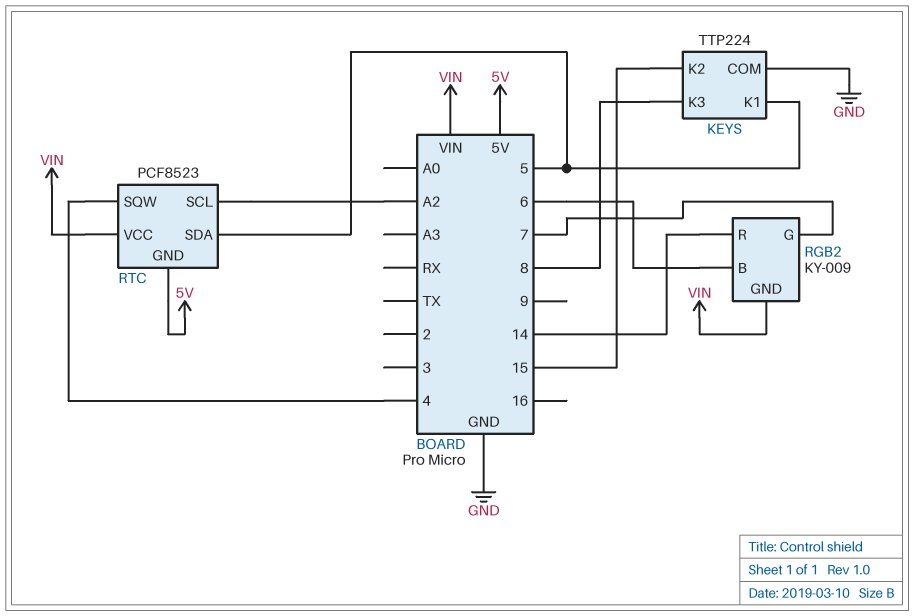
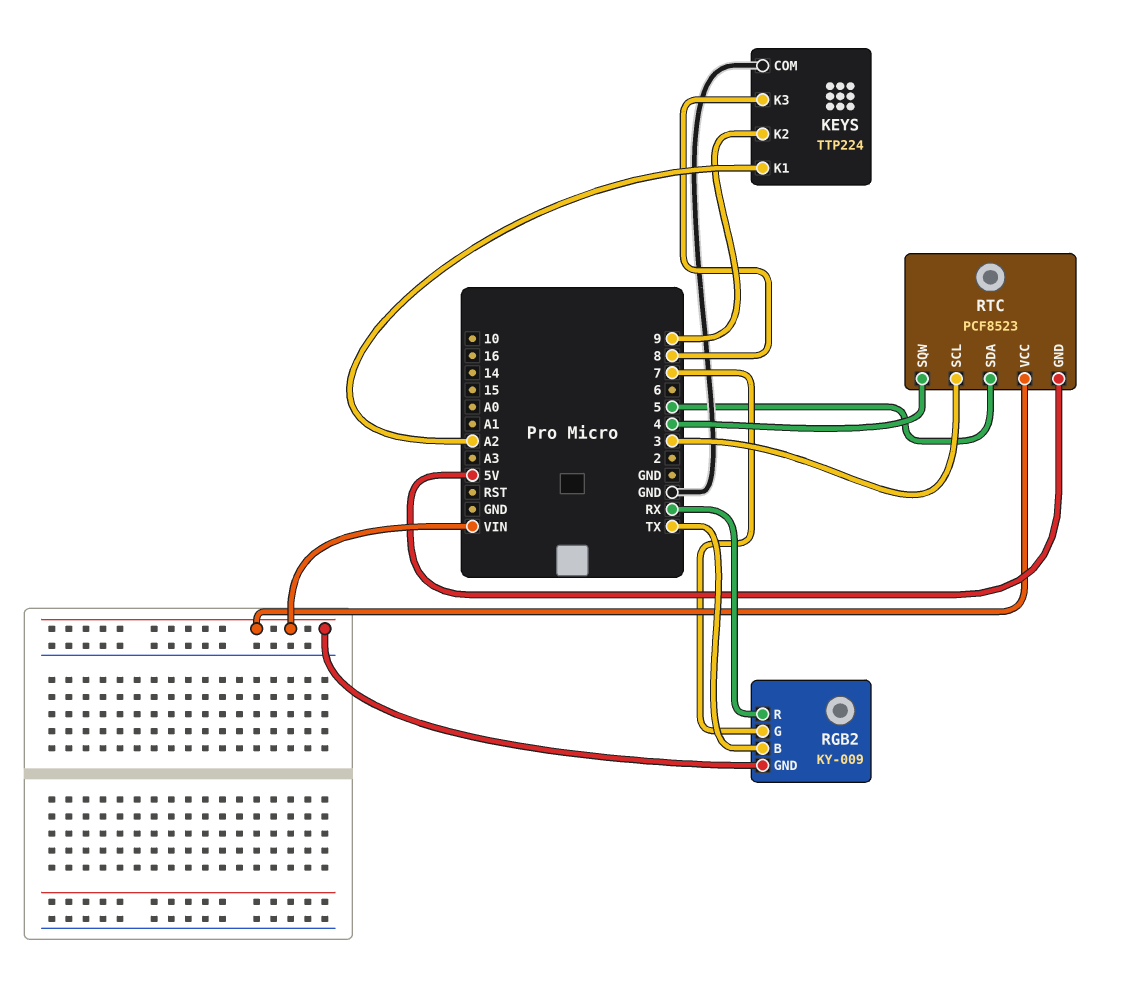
KEYS pin K1: 5 -> A2
KEYS pin K2: 15 -> 9
RGB2 pin B: 6 -> TX
RGB2 pin R: 14 -> RX
RTC pin SCL: A2 -> 3

